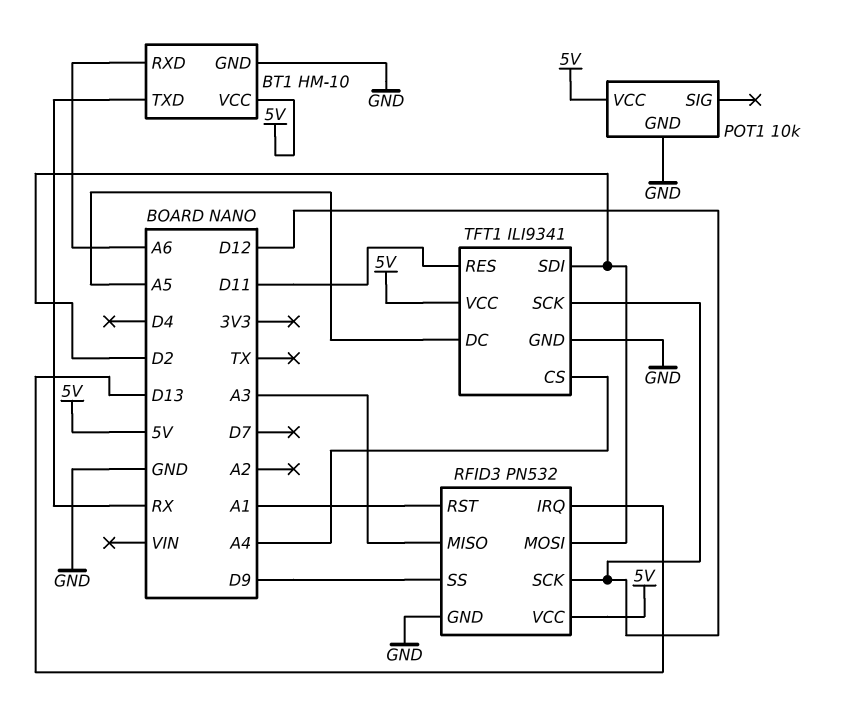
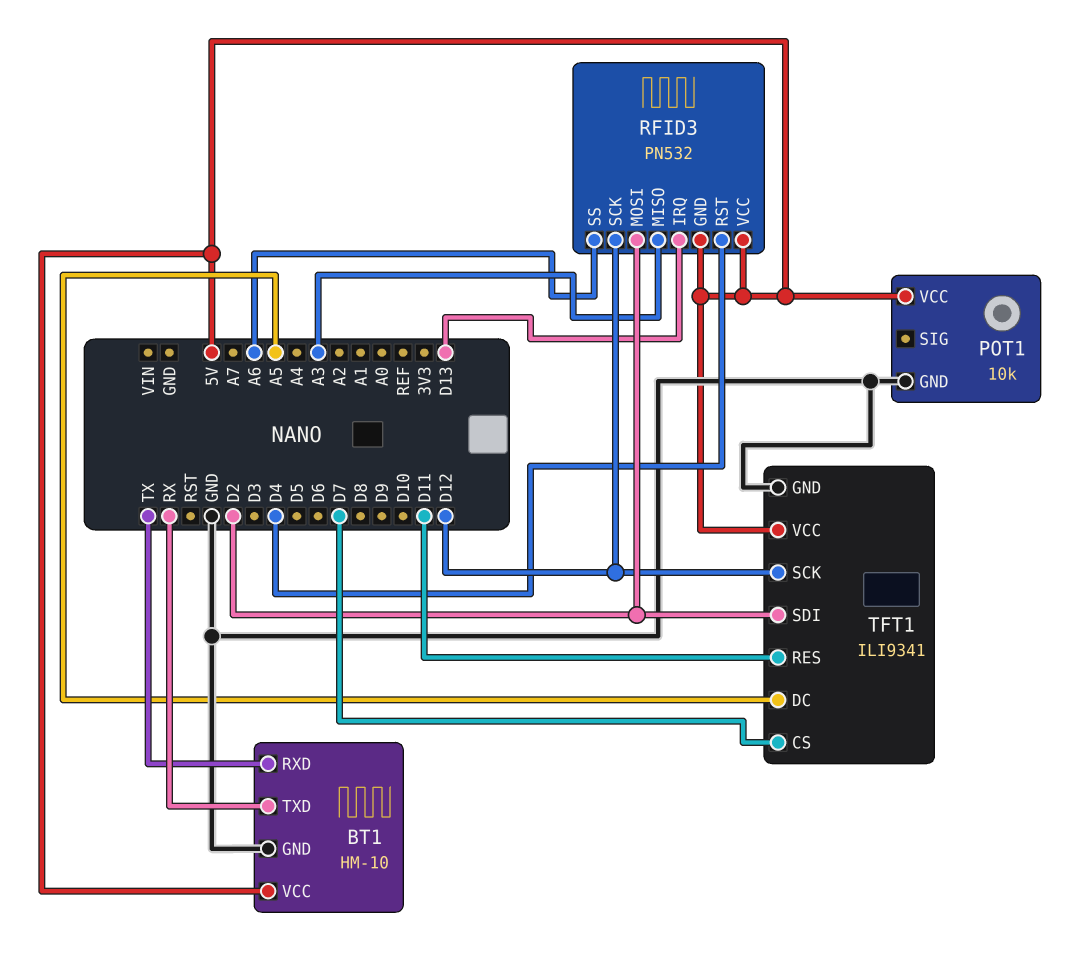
BT1 pin RXD: A6 -> TX
RFID3 pin GND: GND -> 5V
RFID3 pin RST: A1 -> D4
RFID3 pin SS: D9 -> A6
TFT1 pin CS: A4 -> D7

